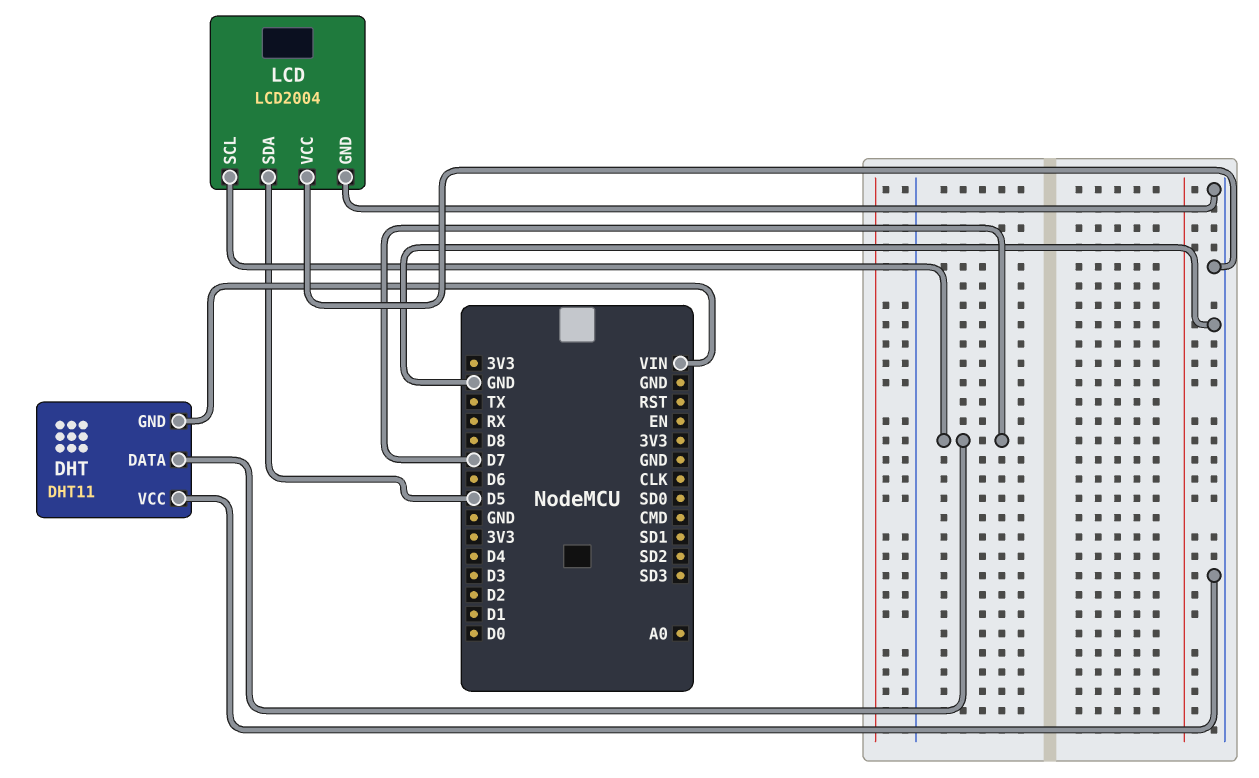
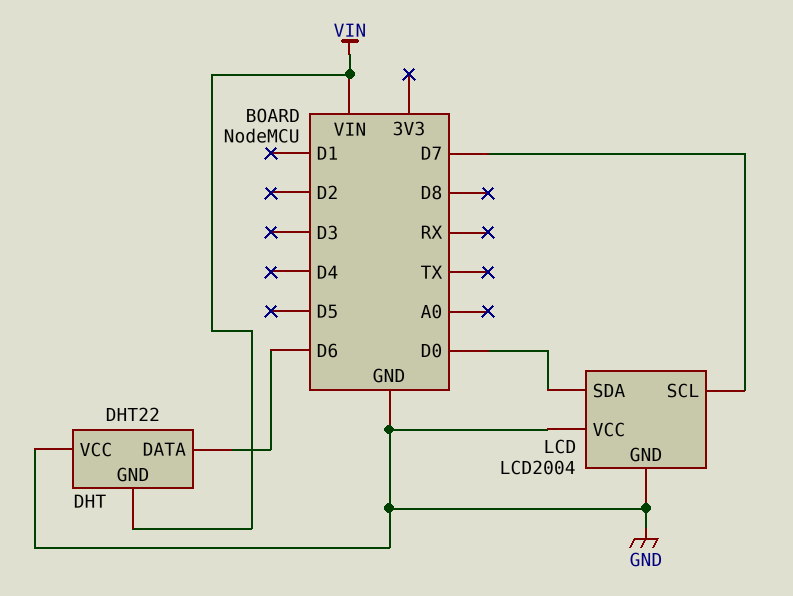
DHT: DHT11 -> DHT22
DHT pin DATA: D7 -> D6
LCD pin SDA: D5 -> D0

